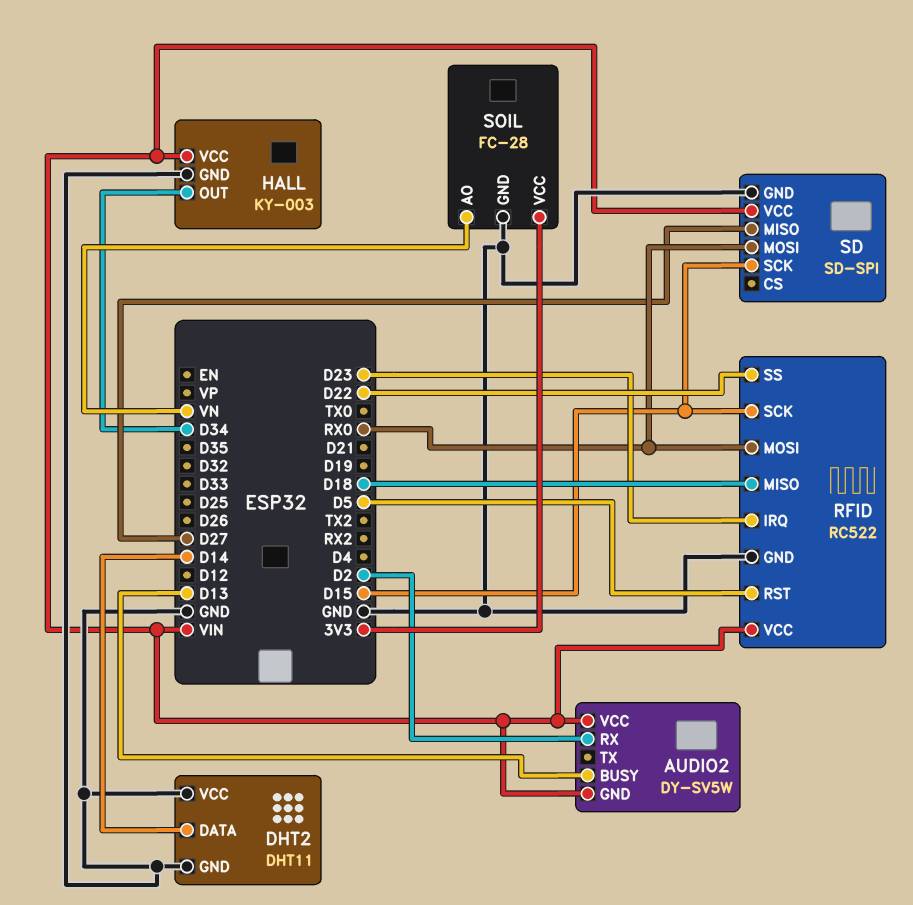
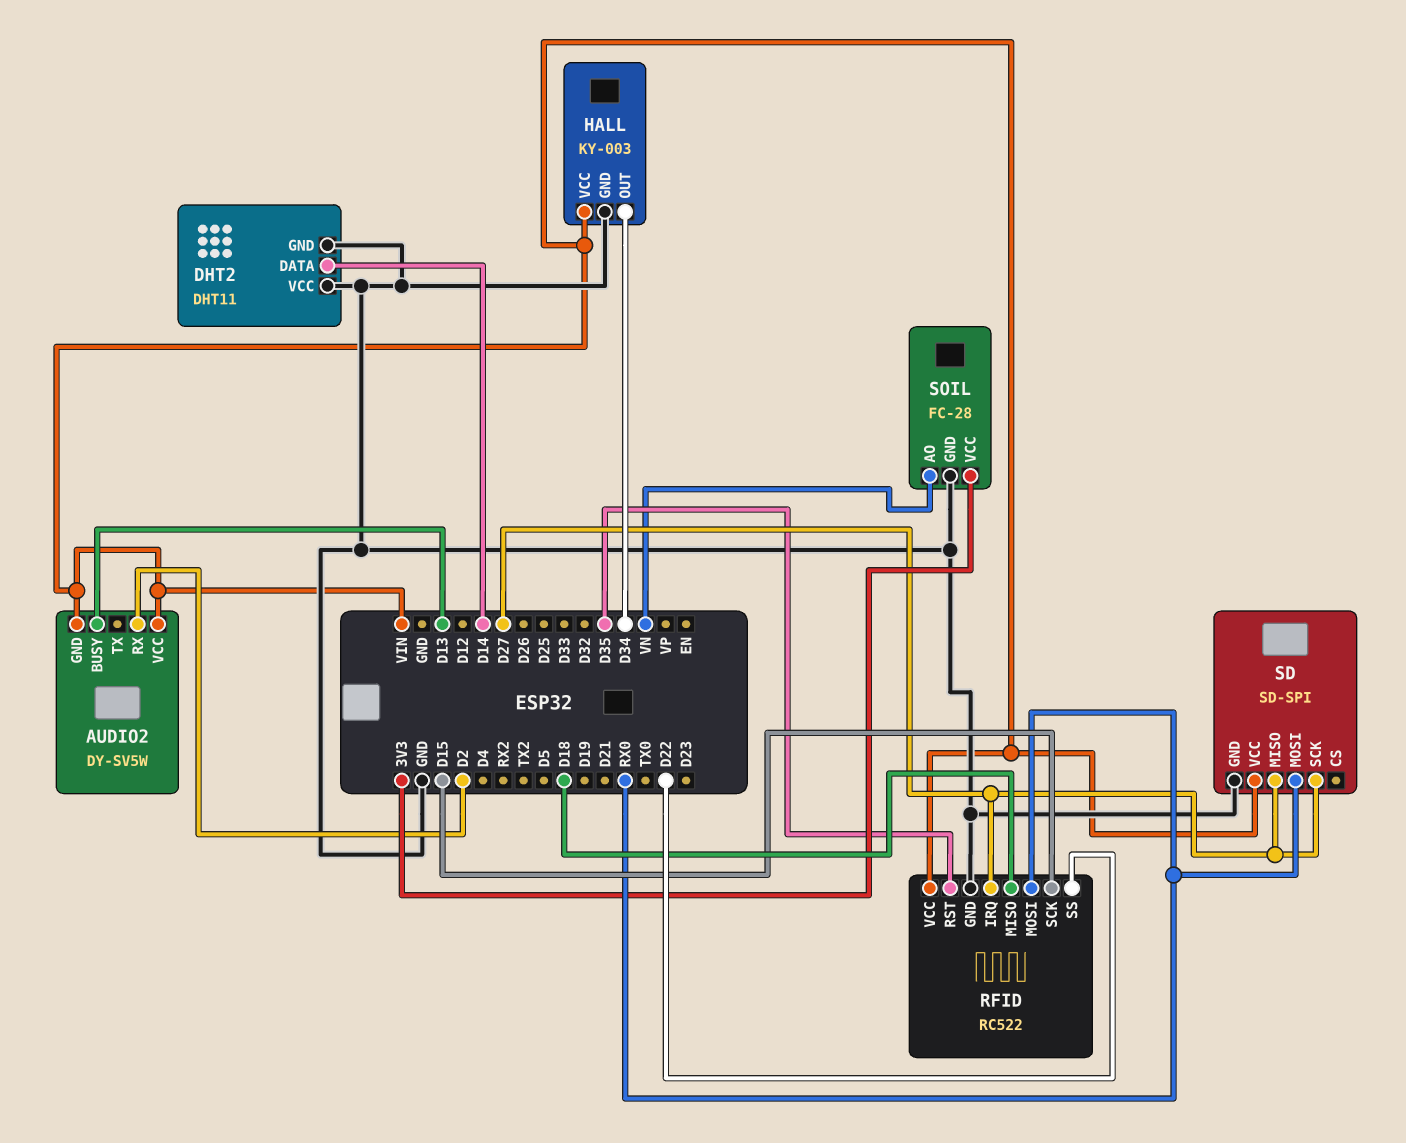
RFID pin IRQ: D23 -> D27
RFID pin RST: D5 -> D35
SD pin SCK: D15 -> D27

